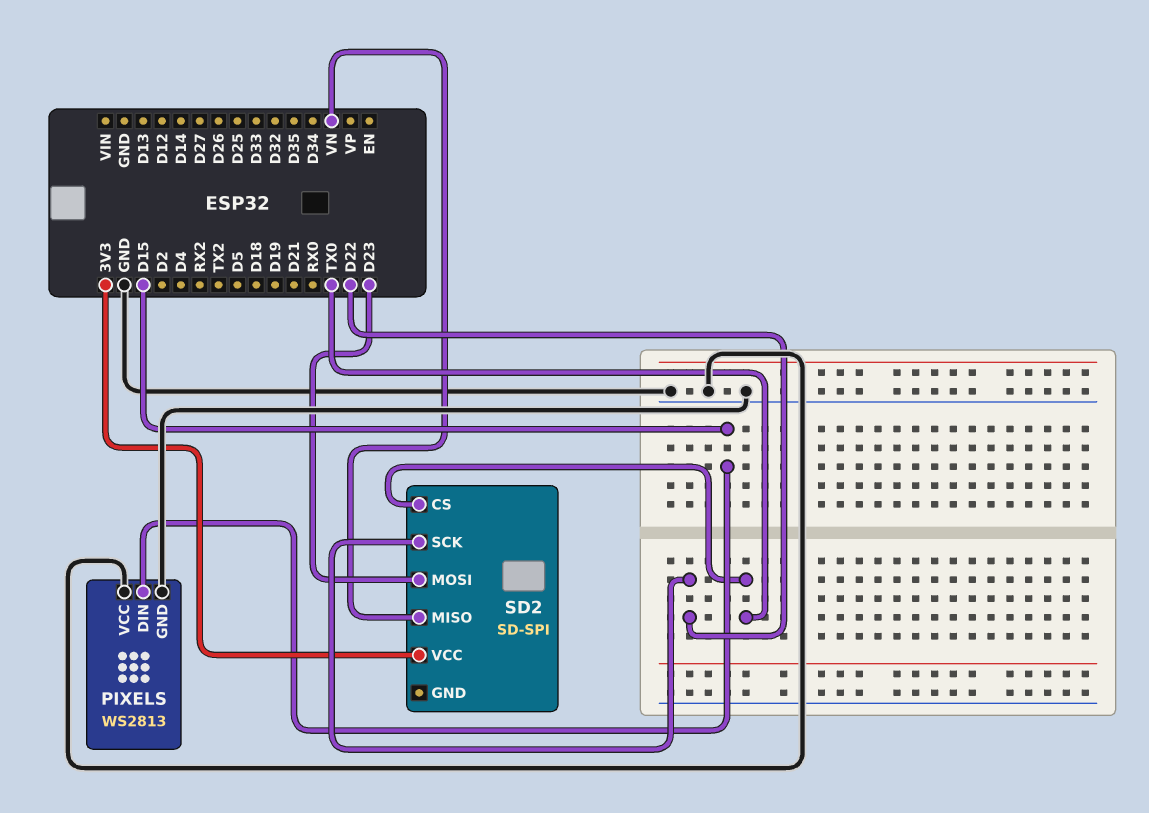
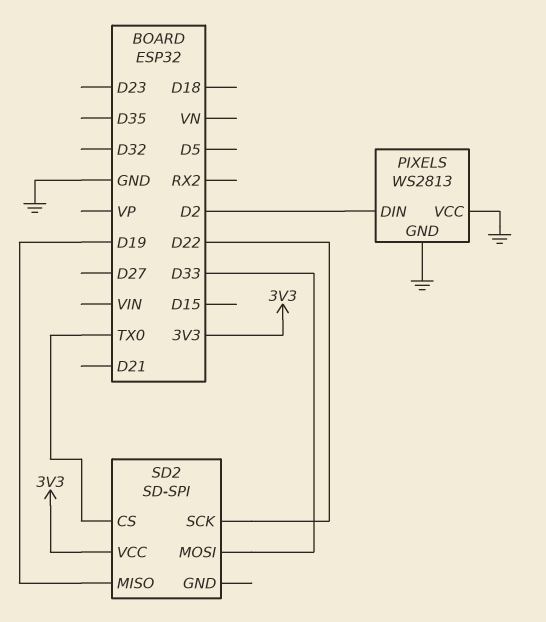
PIXELS pin DIN: D15 -> D2
SD2 pin MISO: VN -> D19
SD2 pin MOSI: D23 -> D33

